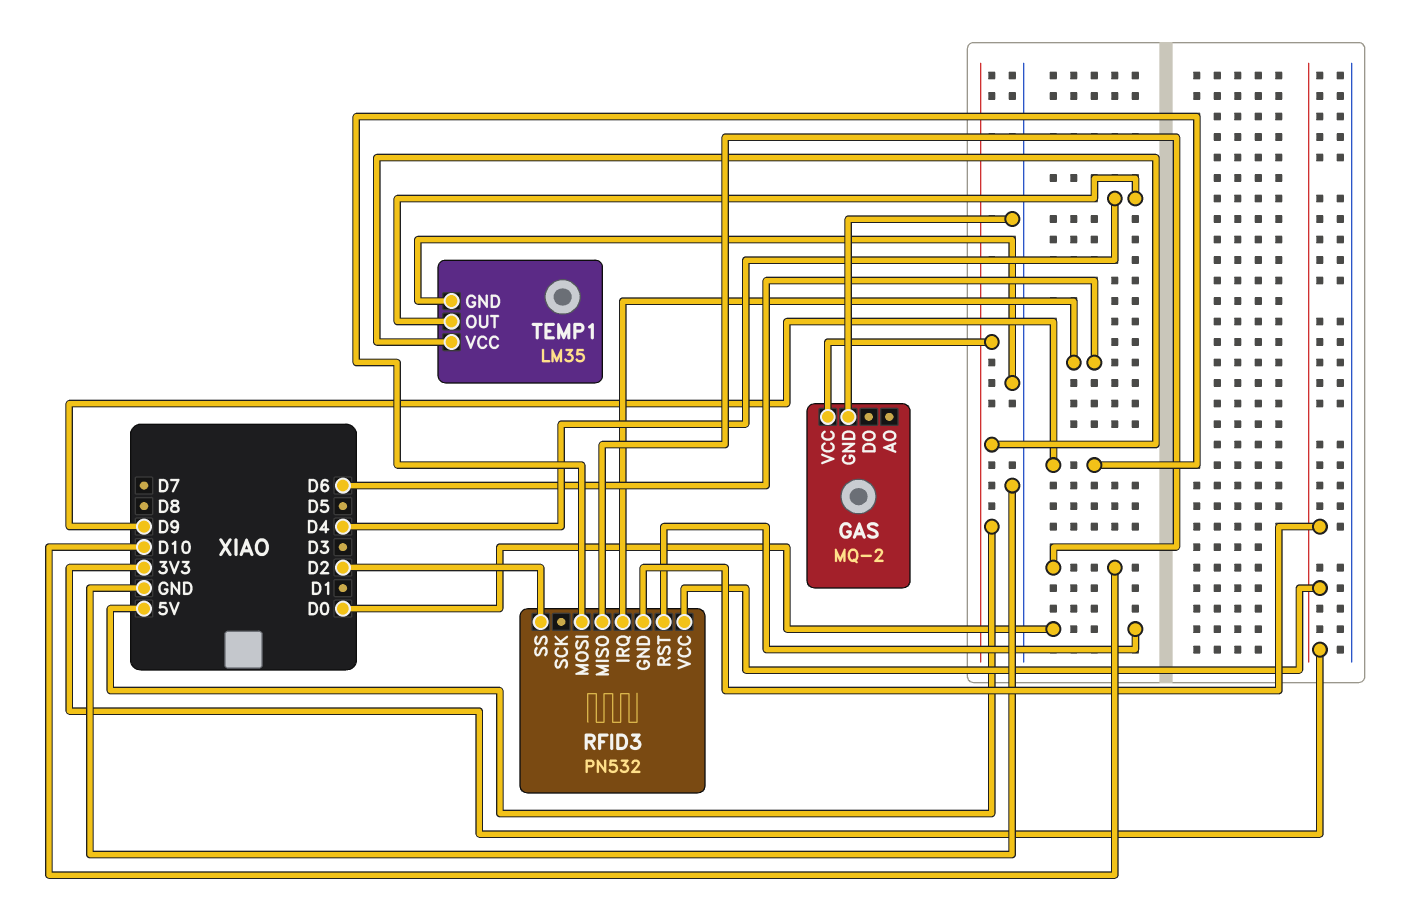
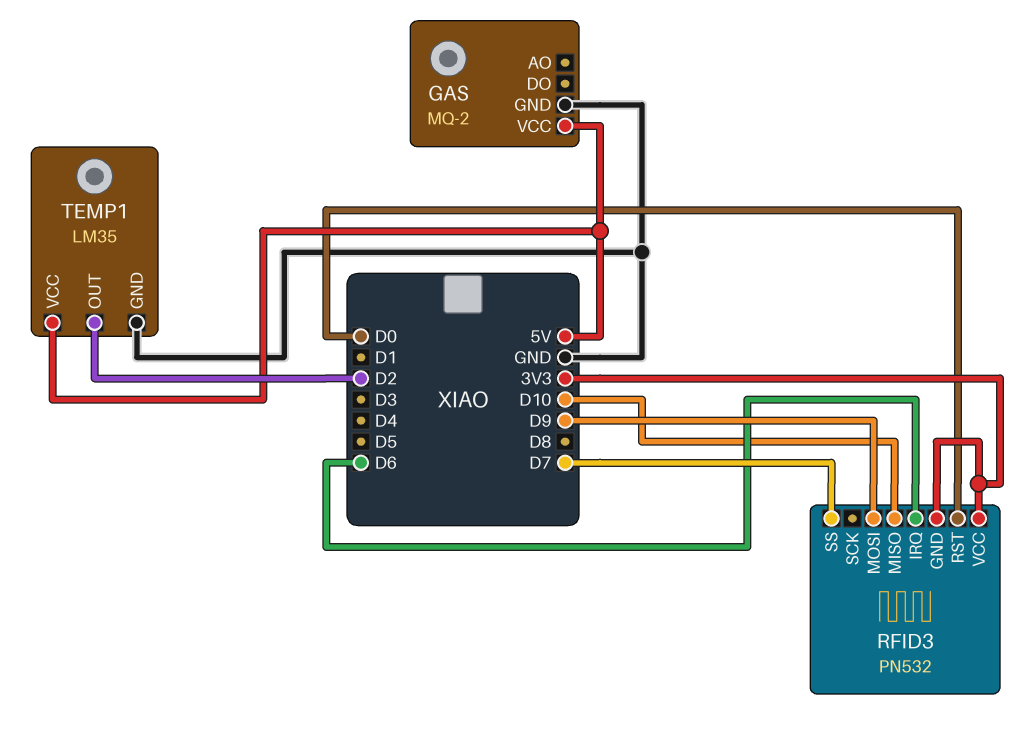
RFID3 pin SS: D2 -> D7
TEMP1 pin OUT: D4 -> D2

